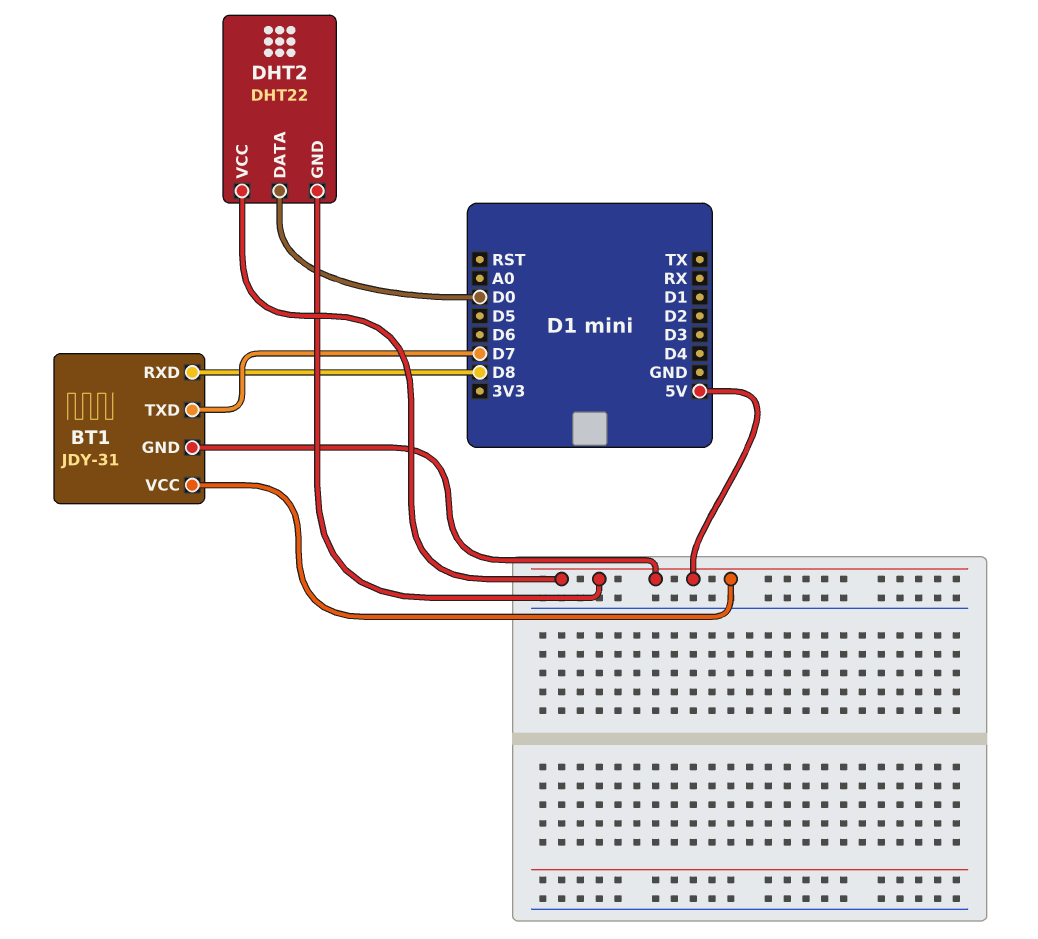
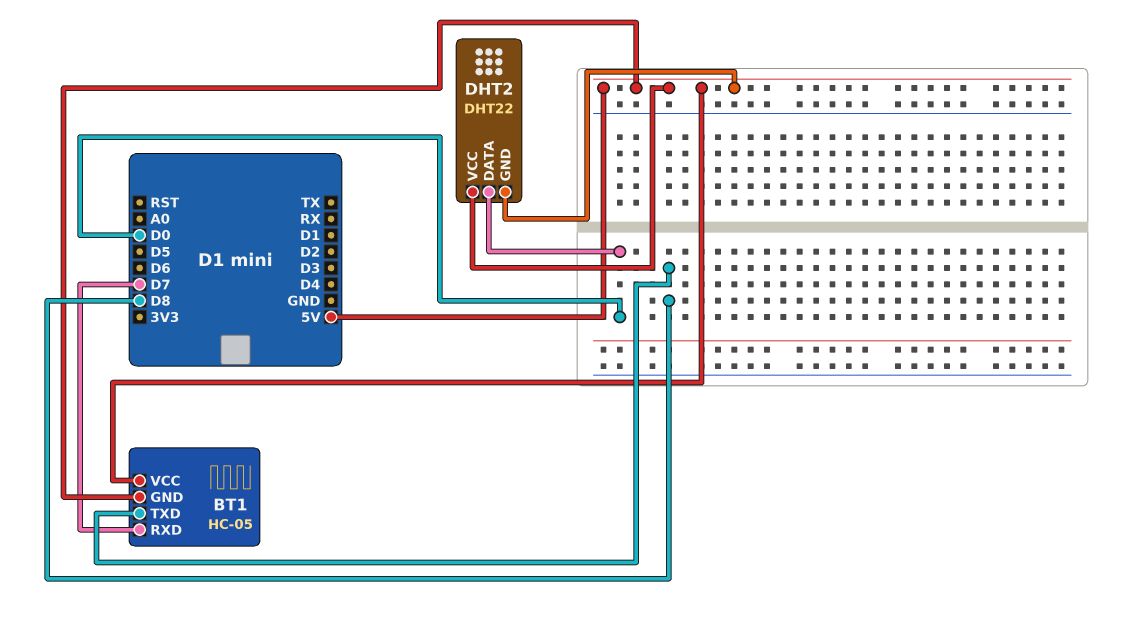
BT1: JDY-31 -> HC-05
BT1 pin RXD: D8 -> D7
BT1 pin TXD: D7 -> D8

